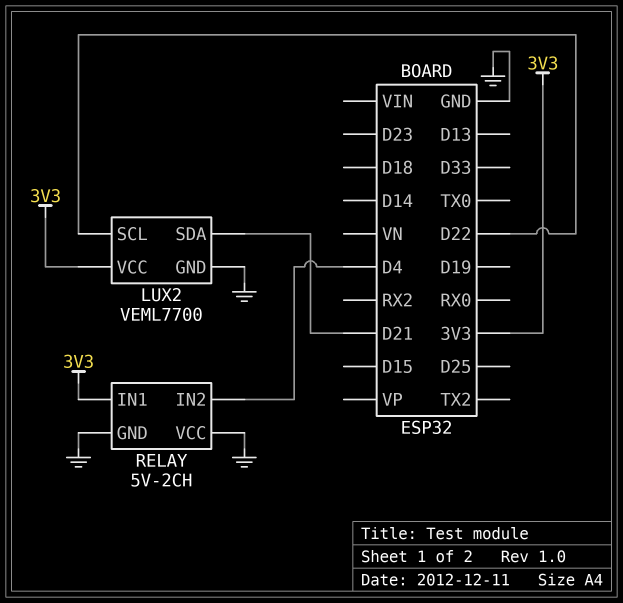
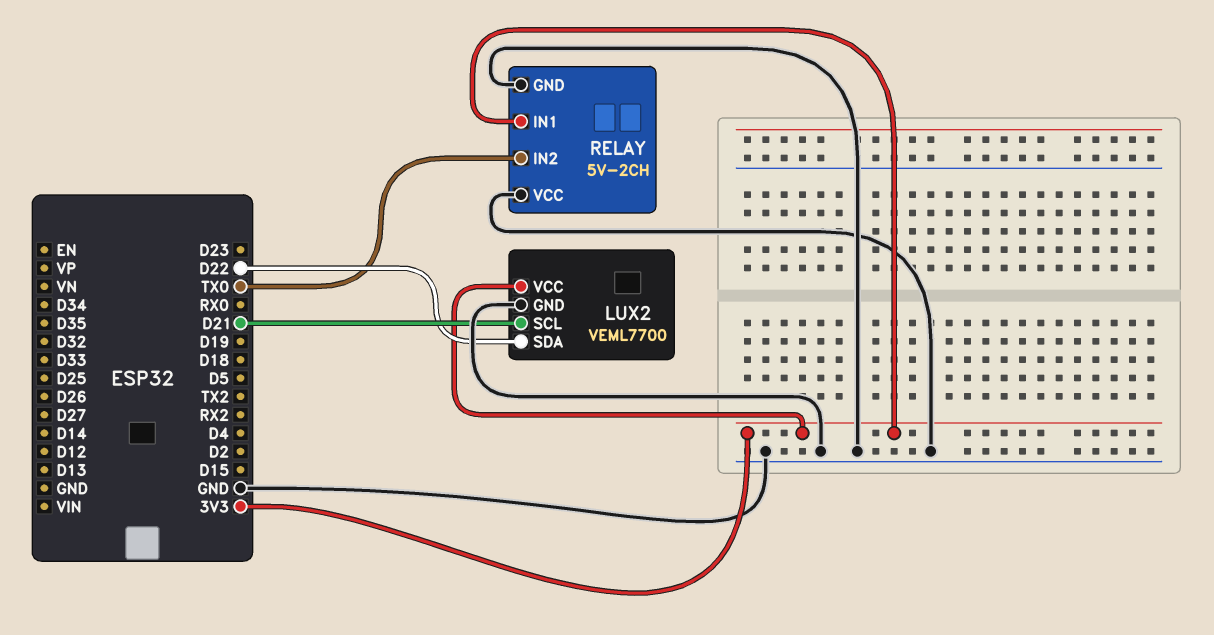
LUX2 pin SCL: D22 -> D21
LUX2 pin SDA: D21 -> D22
RELAY pin IN2: D4 -> TX0

